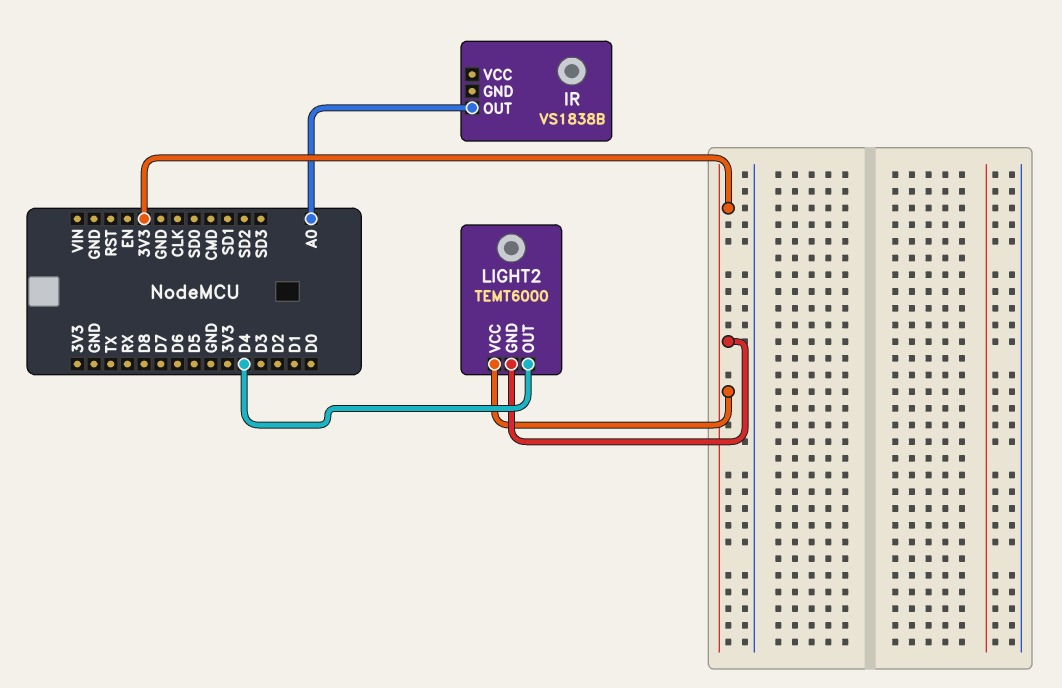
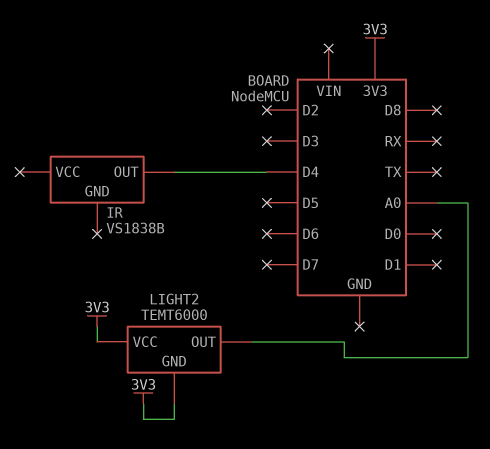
IR pin OUT: A0 -> D4
LIGHT2 pin OUT: D4 -> A0

